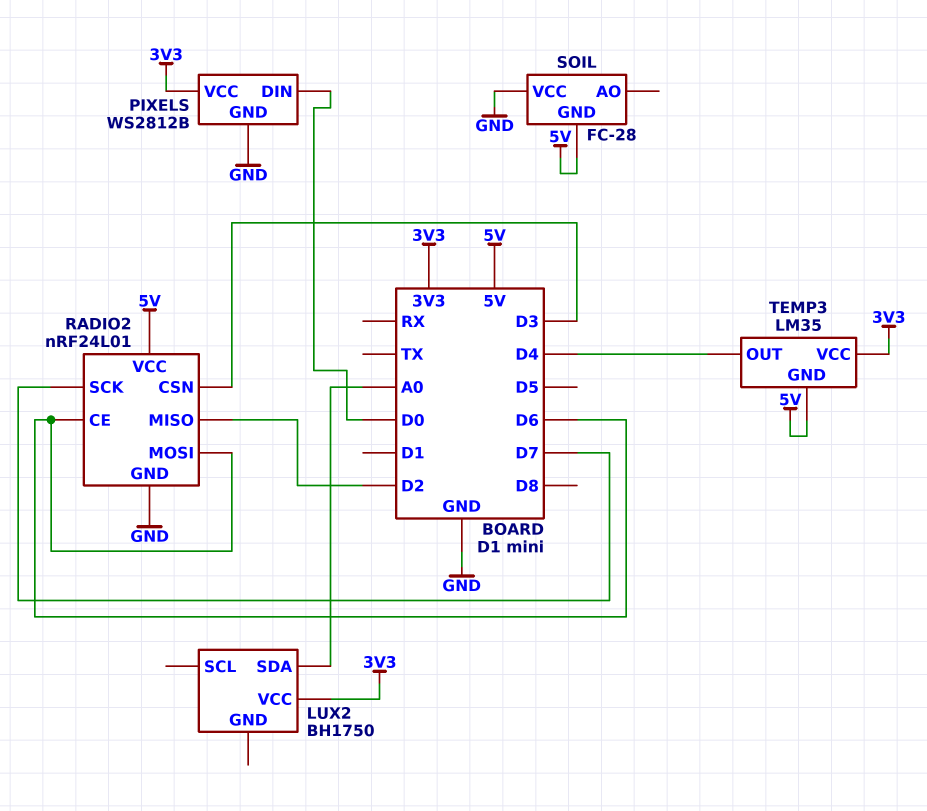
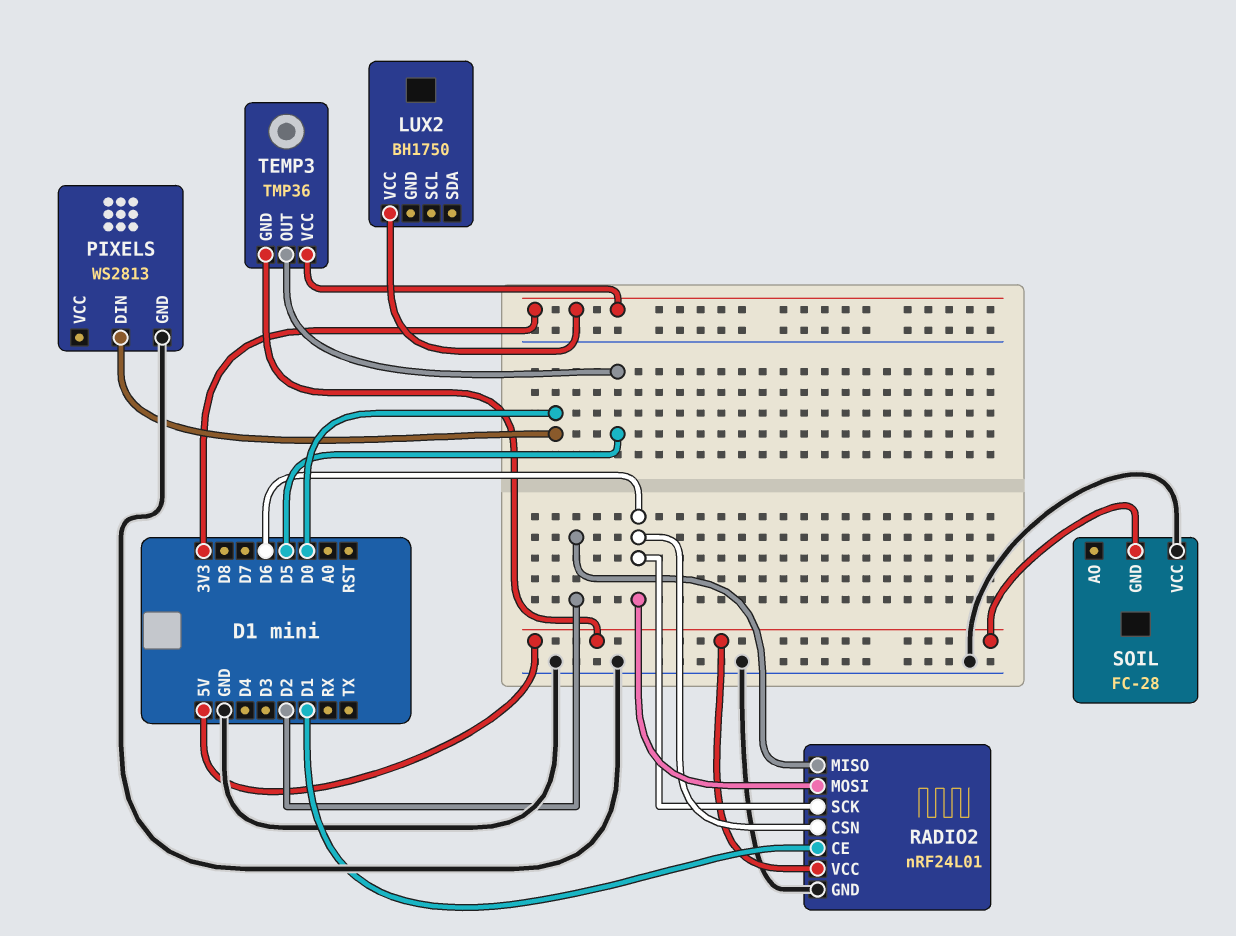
LUX2 pin SDA: A0 -> none
PIXELS: WS2812B -> WS2813
PIXELS pin VCC: 3V3 -> none
RADIO2 pin CE: D6 -> D1
RADIO2 pin CSN: D3 -> D6
RADIO2 pin SCK: D7 -> D6
TEMP3: LM35 -> TMP36
TEMP3 pin OUT: D4 -> D5

